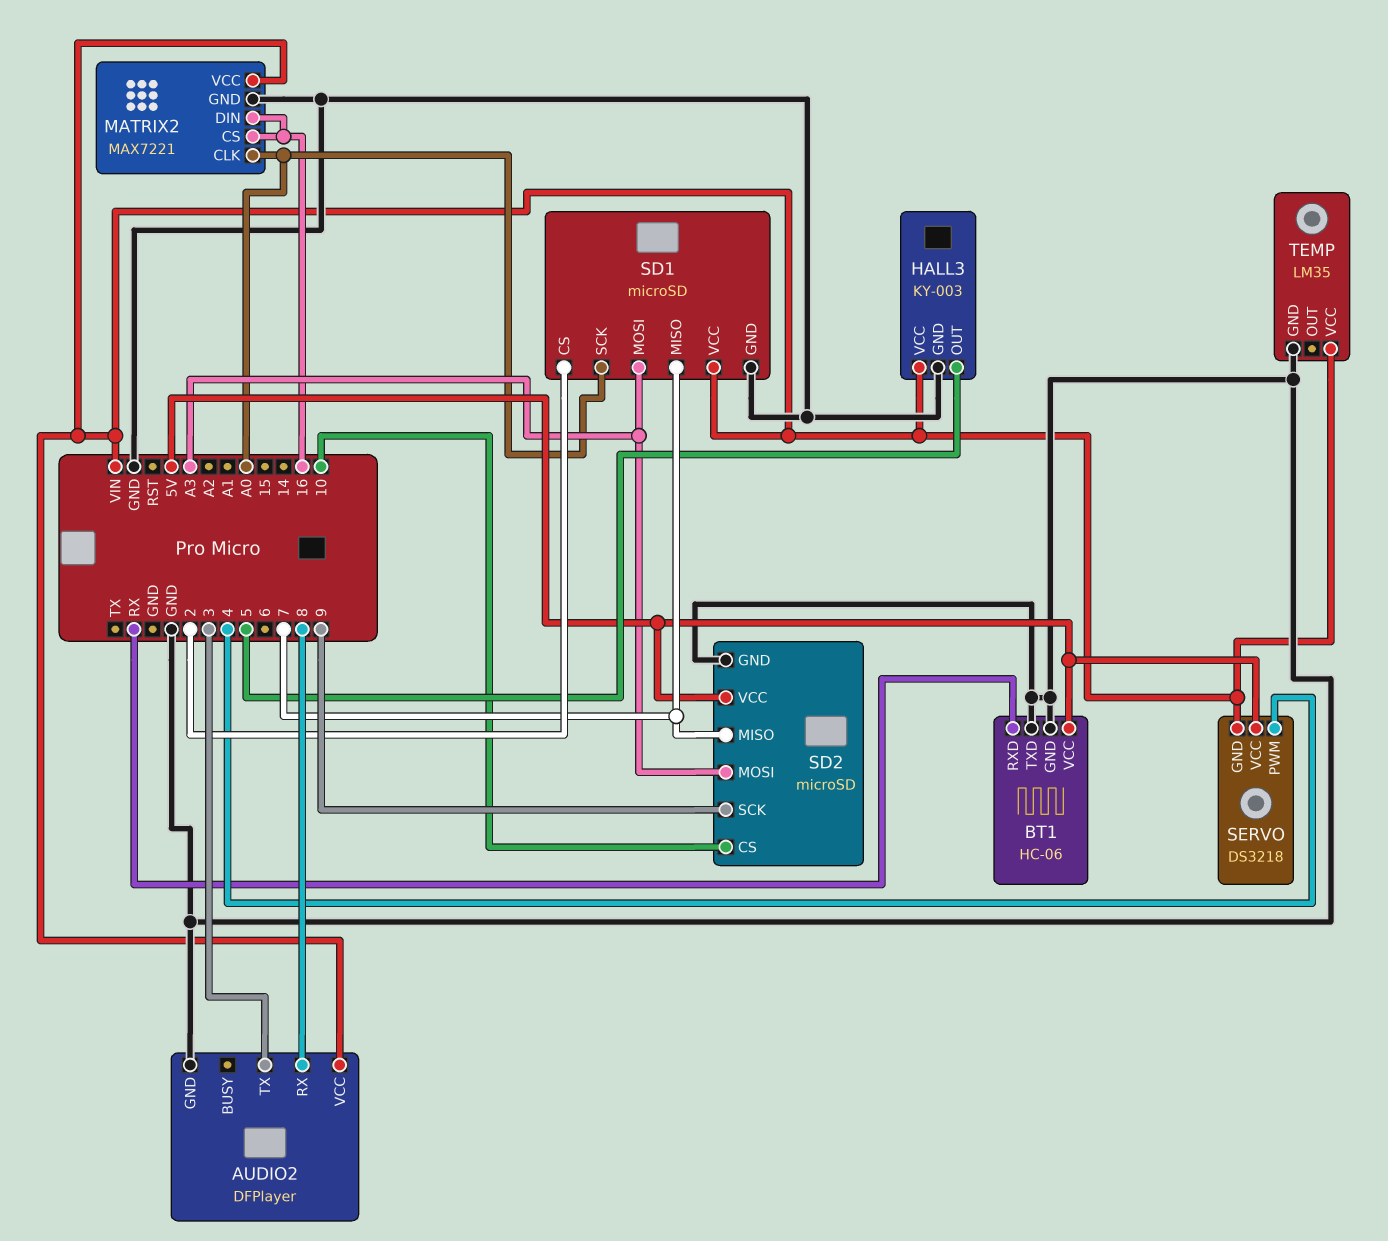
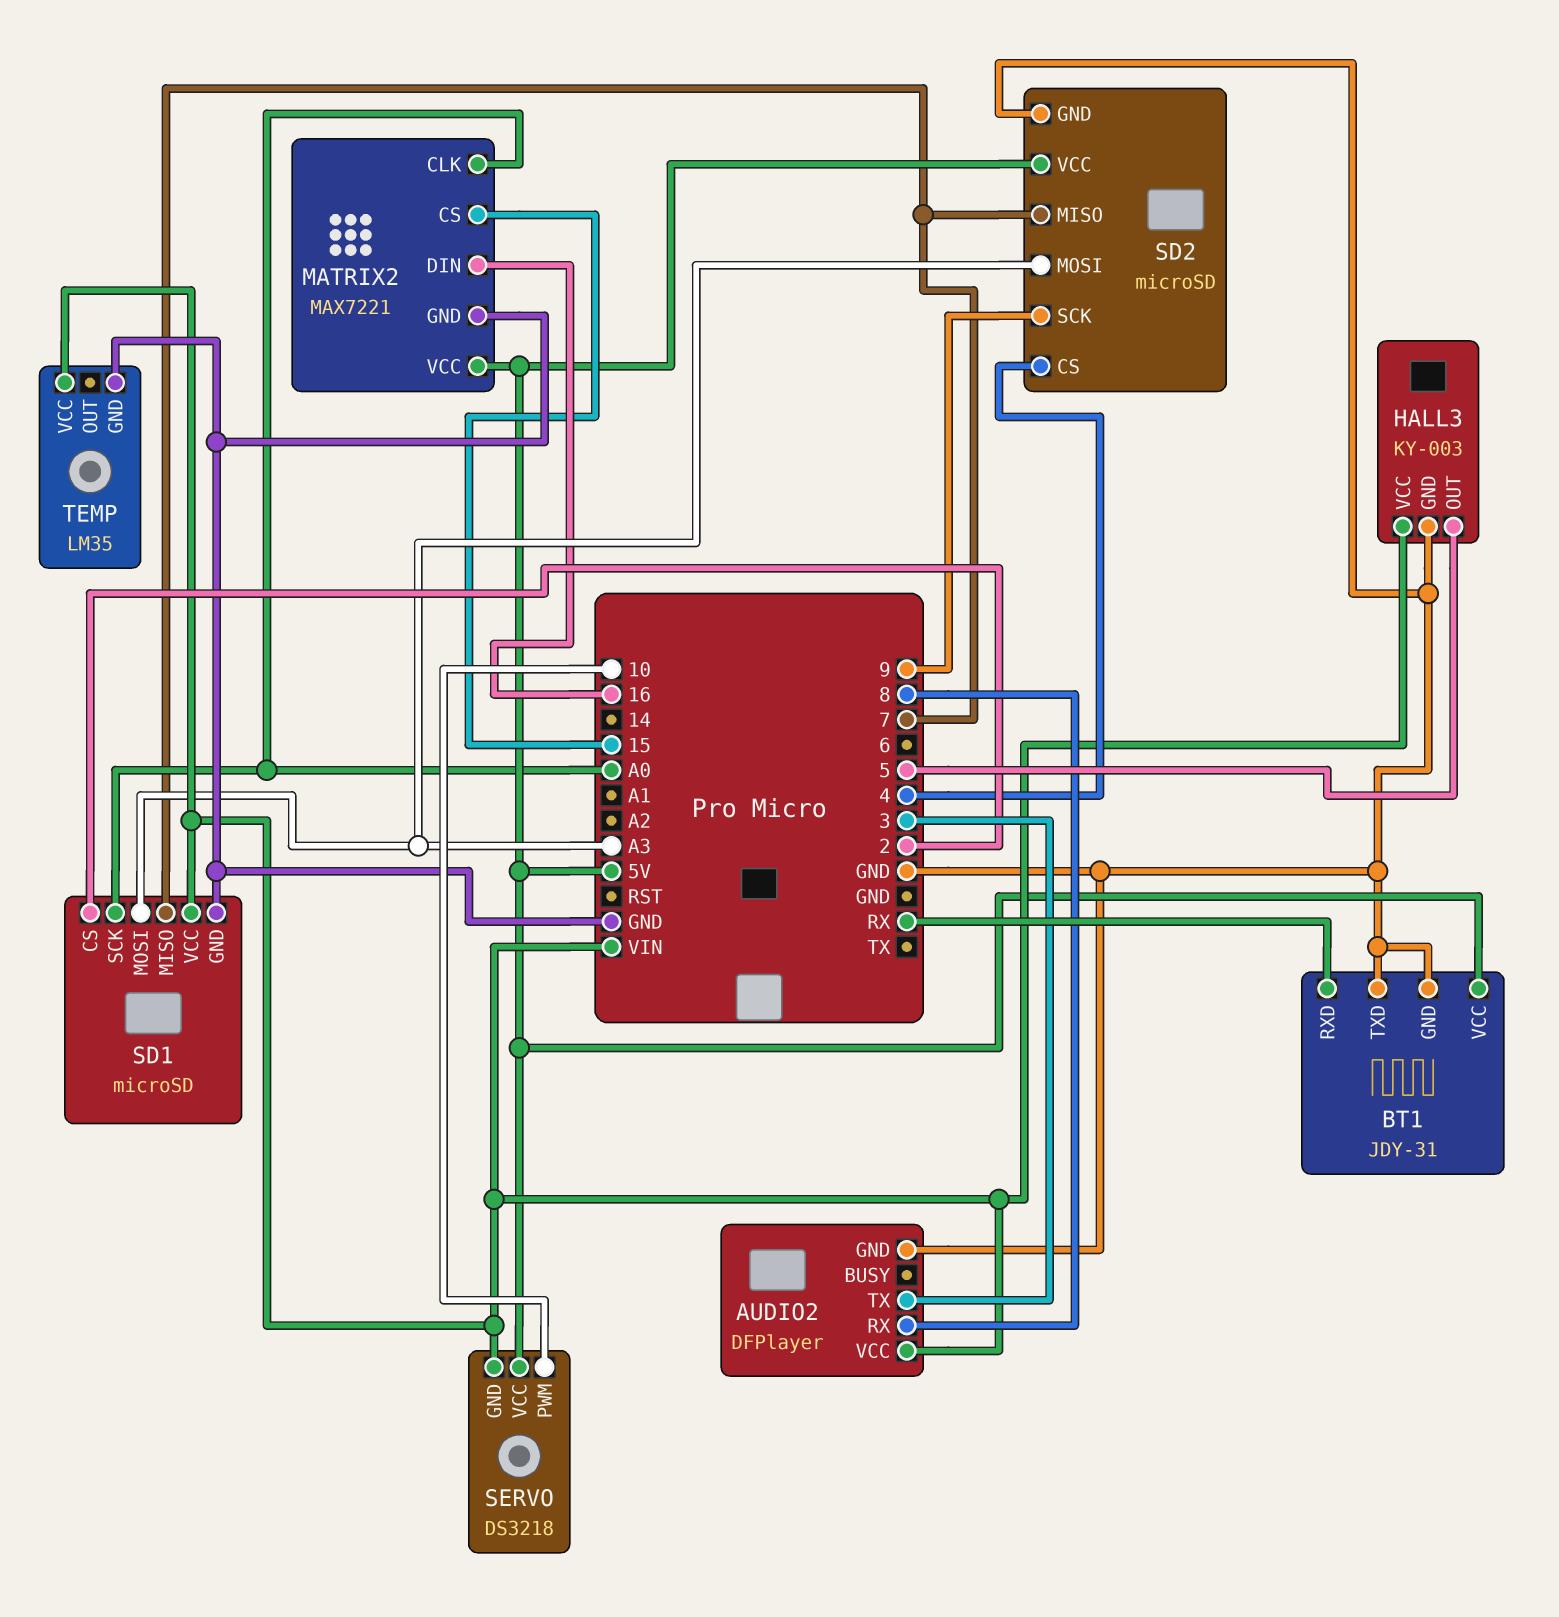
BT1: HC-06 -> JDY-31
MATRIX2 pin CS: 16 -> 15
MATRIX2 pin VCC: VIN -> 5V
SD2 pin CS: 10 -> 4
SERVO pin PWM: 4 -> 10

